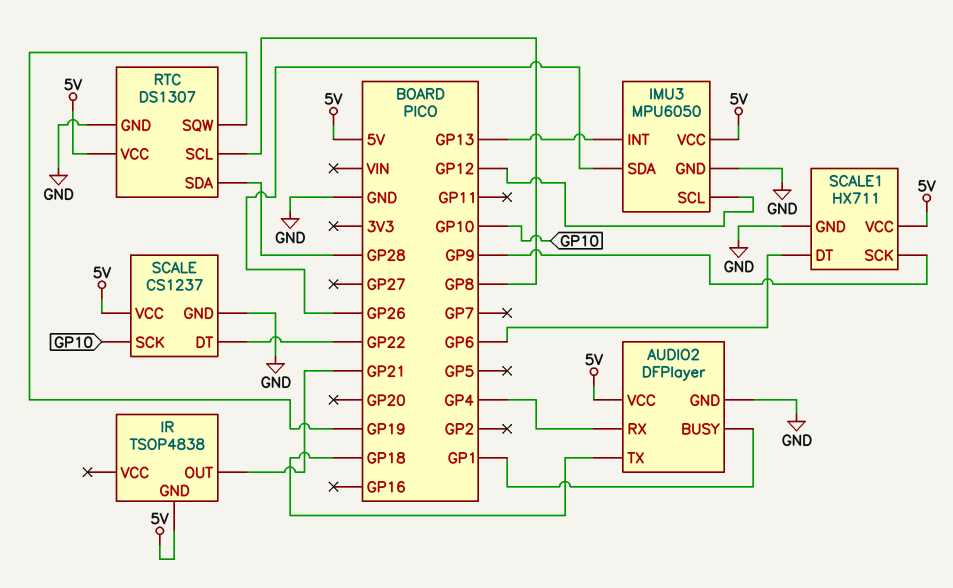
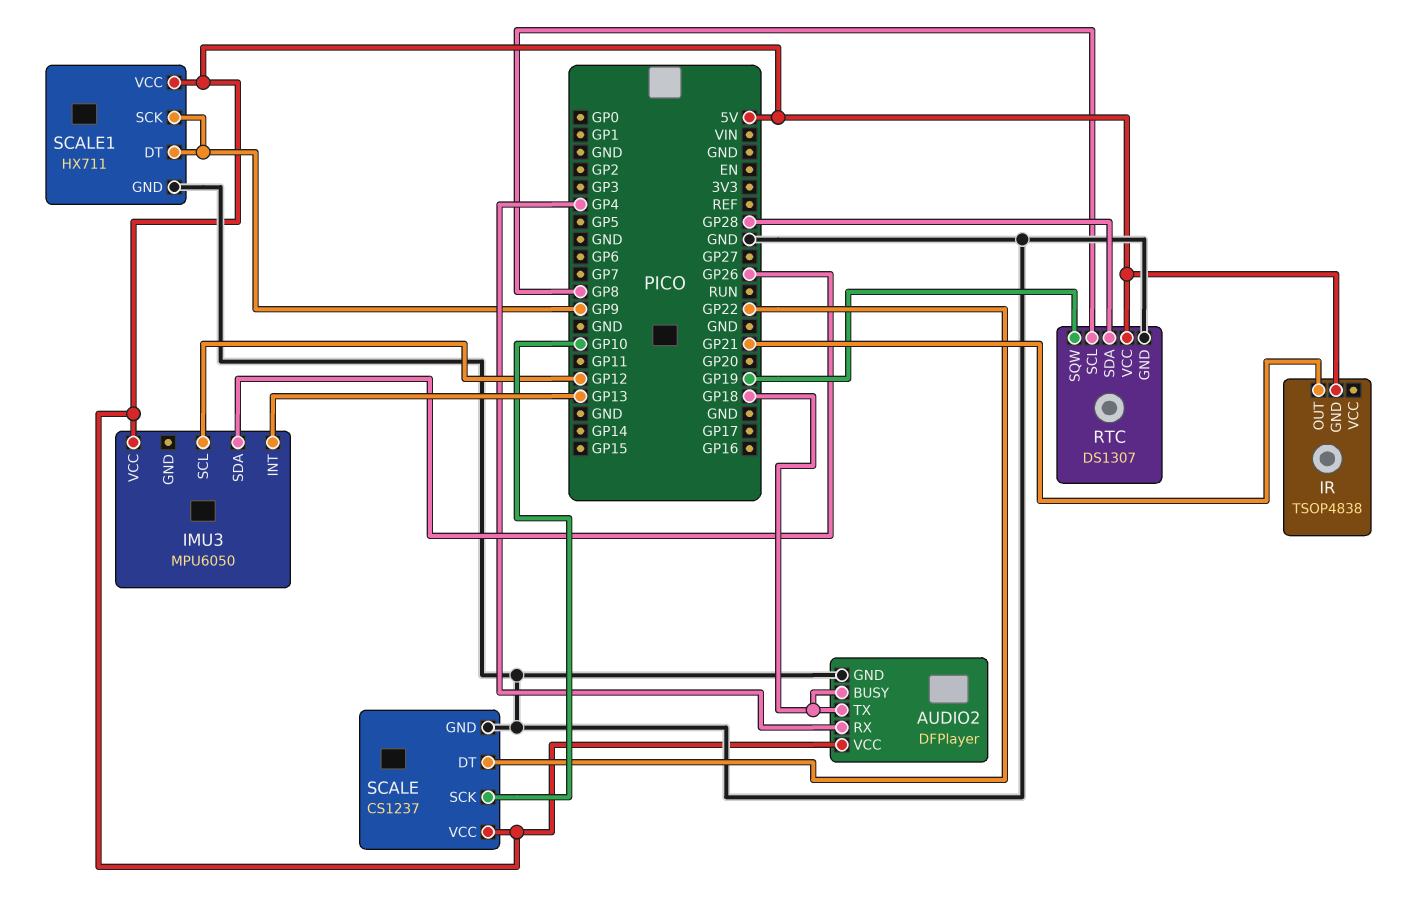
AUDIO2 pin BUSY: GP1 -> GP18
IMU3 pin GND: GND -> none
SCALE1 pin DT: GP6 -> GP9

